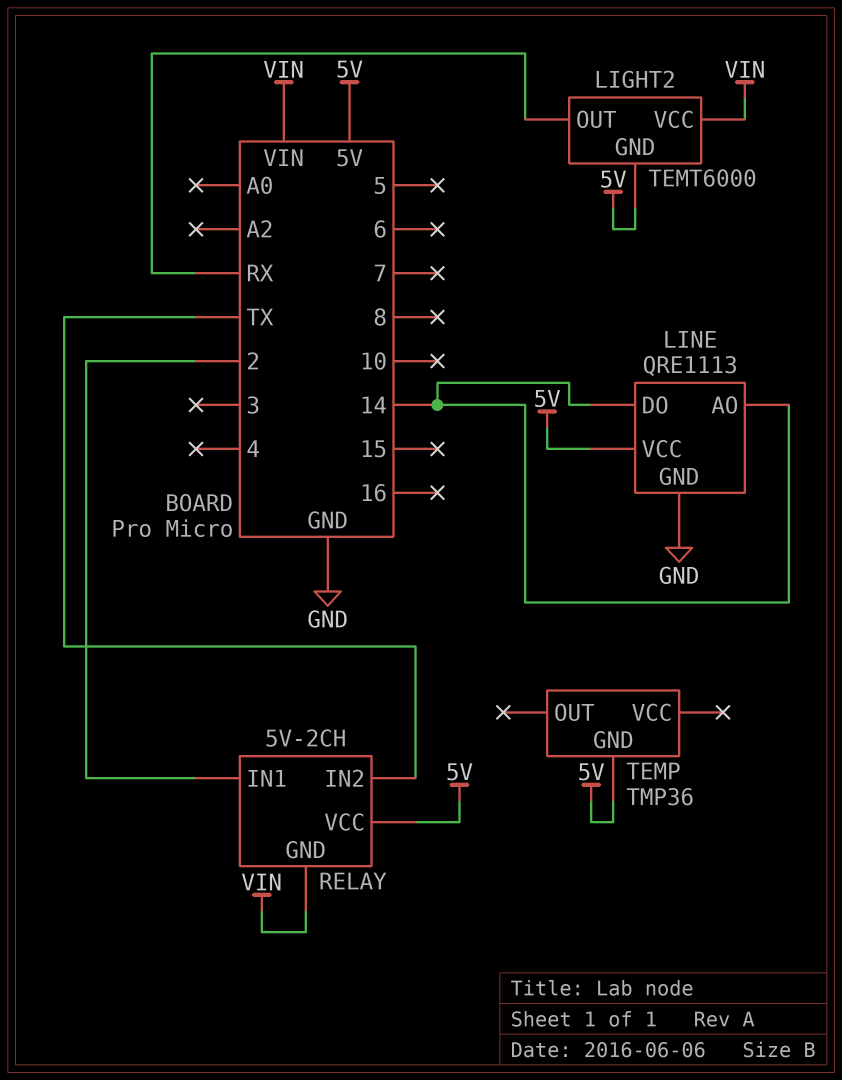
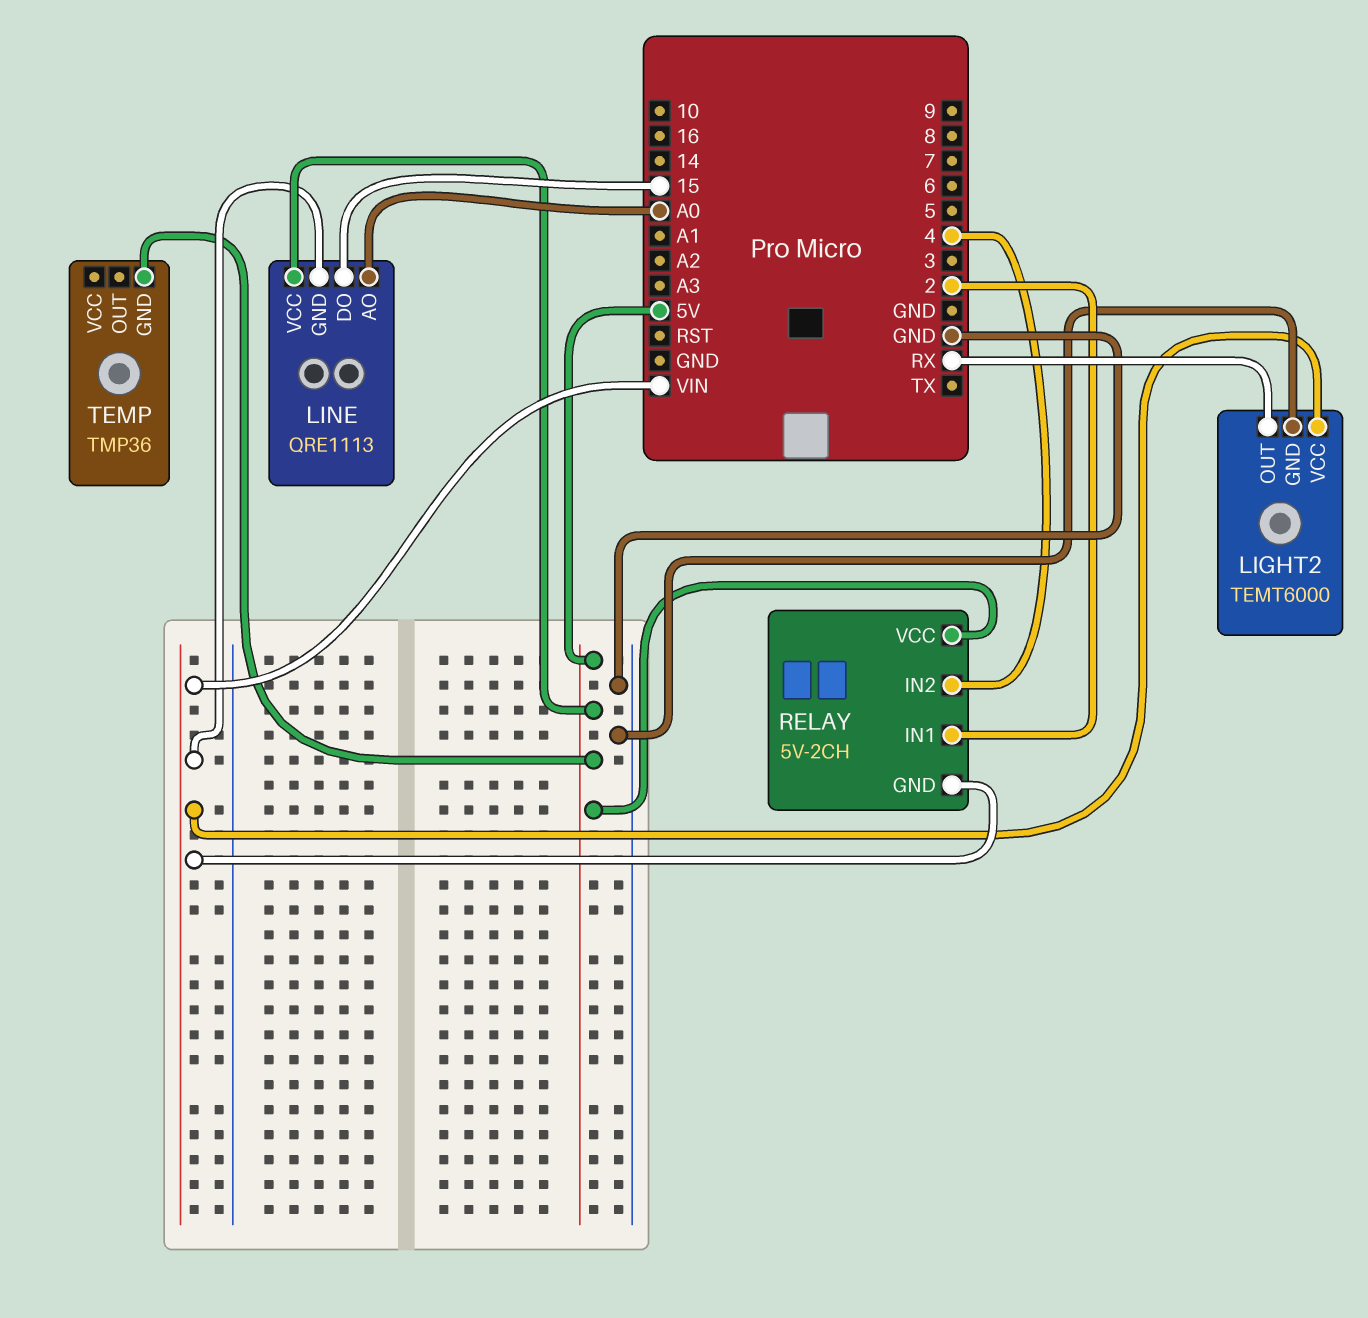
LIGHT2 pin GND: 5V -> GND
LINE pin AO: 14 -> A0
LINE pin DO: 14 -> 15
LINE pin GND: GND -> VIN
RELAY pin IN2: TX -> 4

